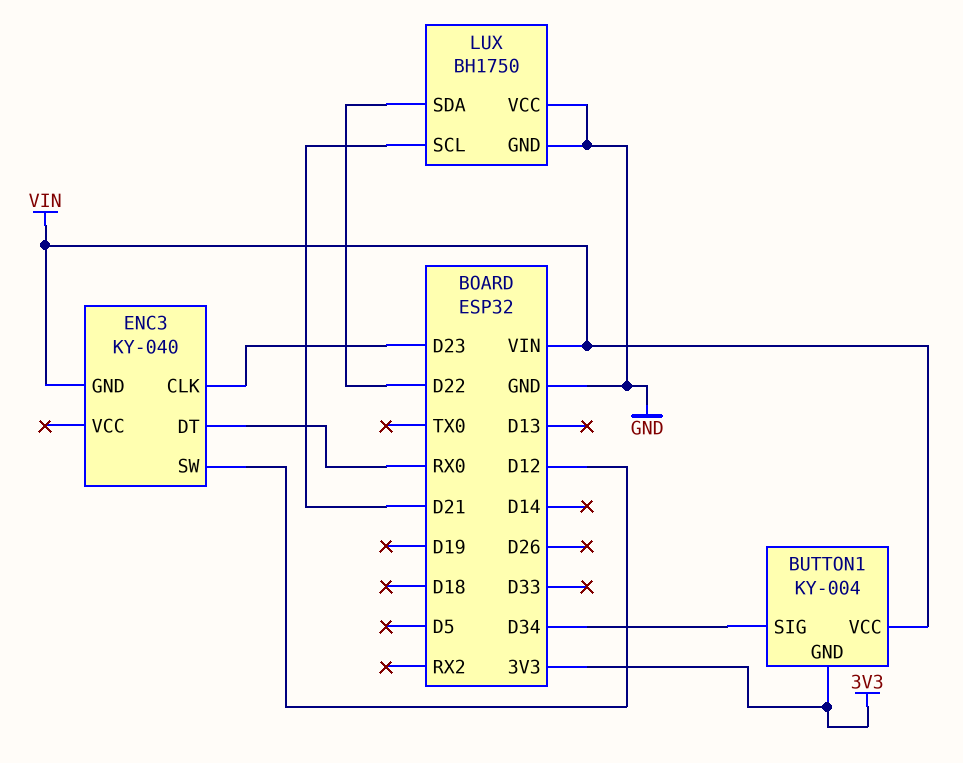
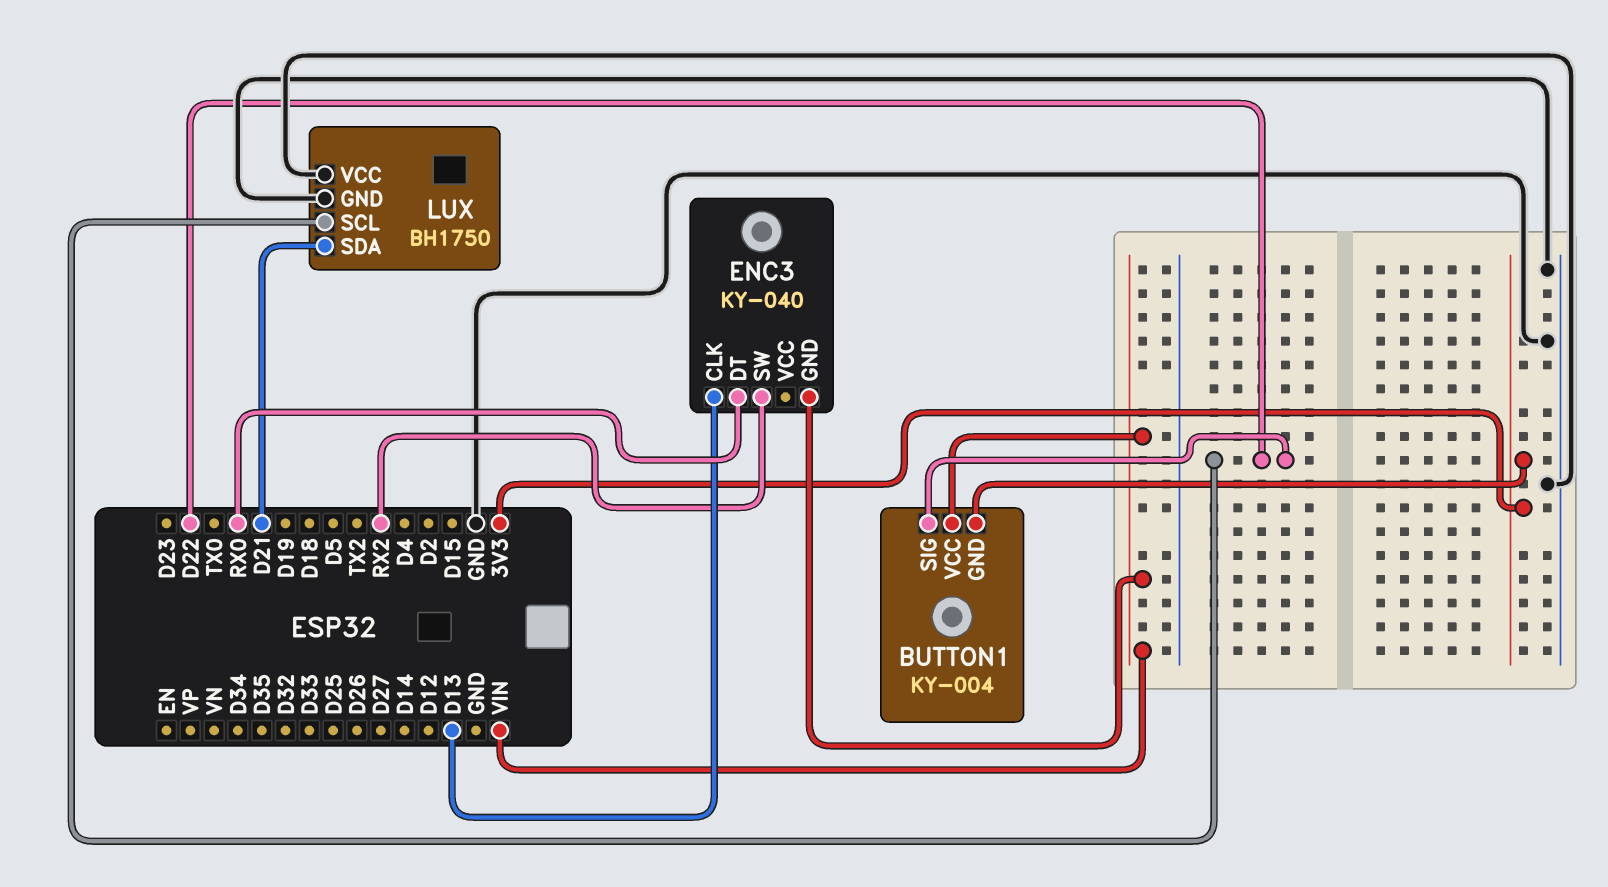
BUTTON1 pin SIG: D34 -> D22
ENC3 pin CLK: D23 -> D13
ENC3 pin SW: D12 -> RX2
LUX pin SCL: D21 -> D22
LUX pin SDA: D22 -> D21

